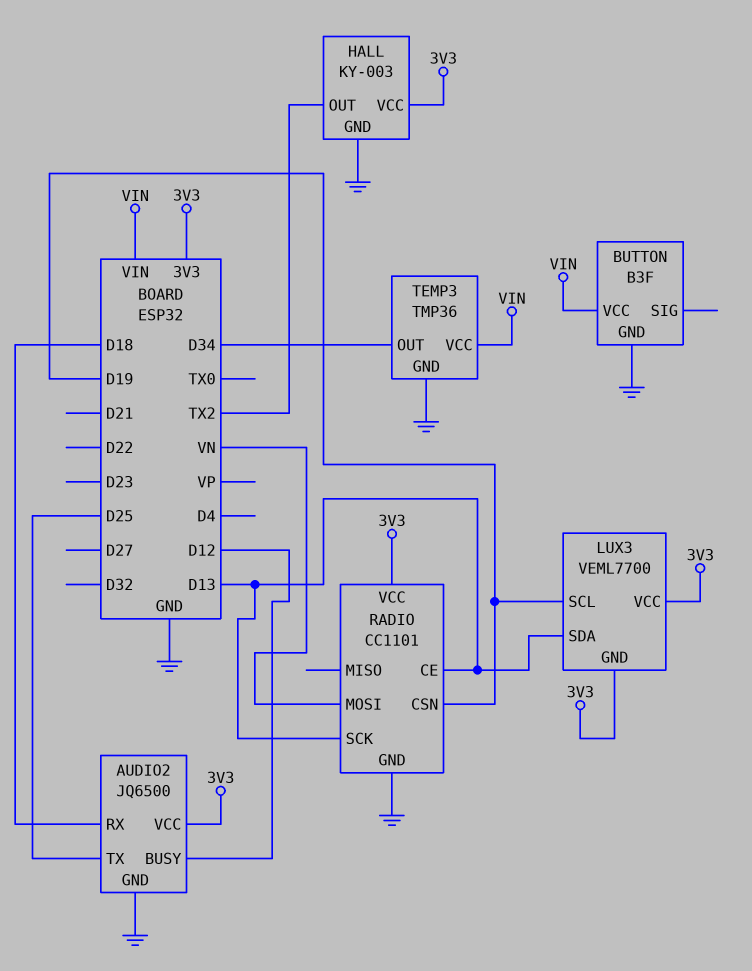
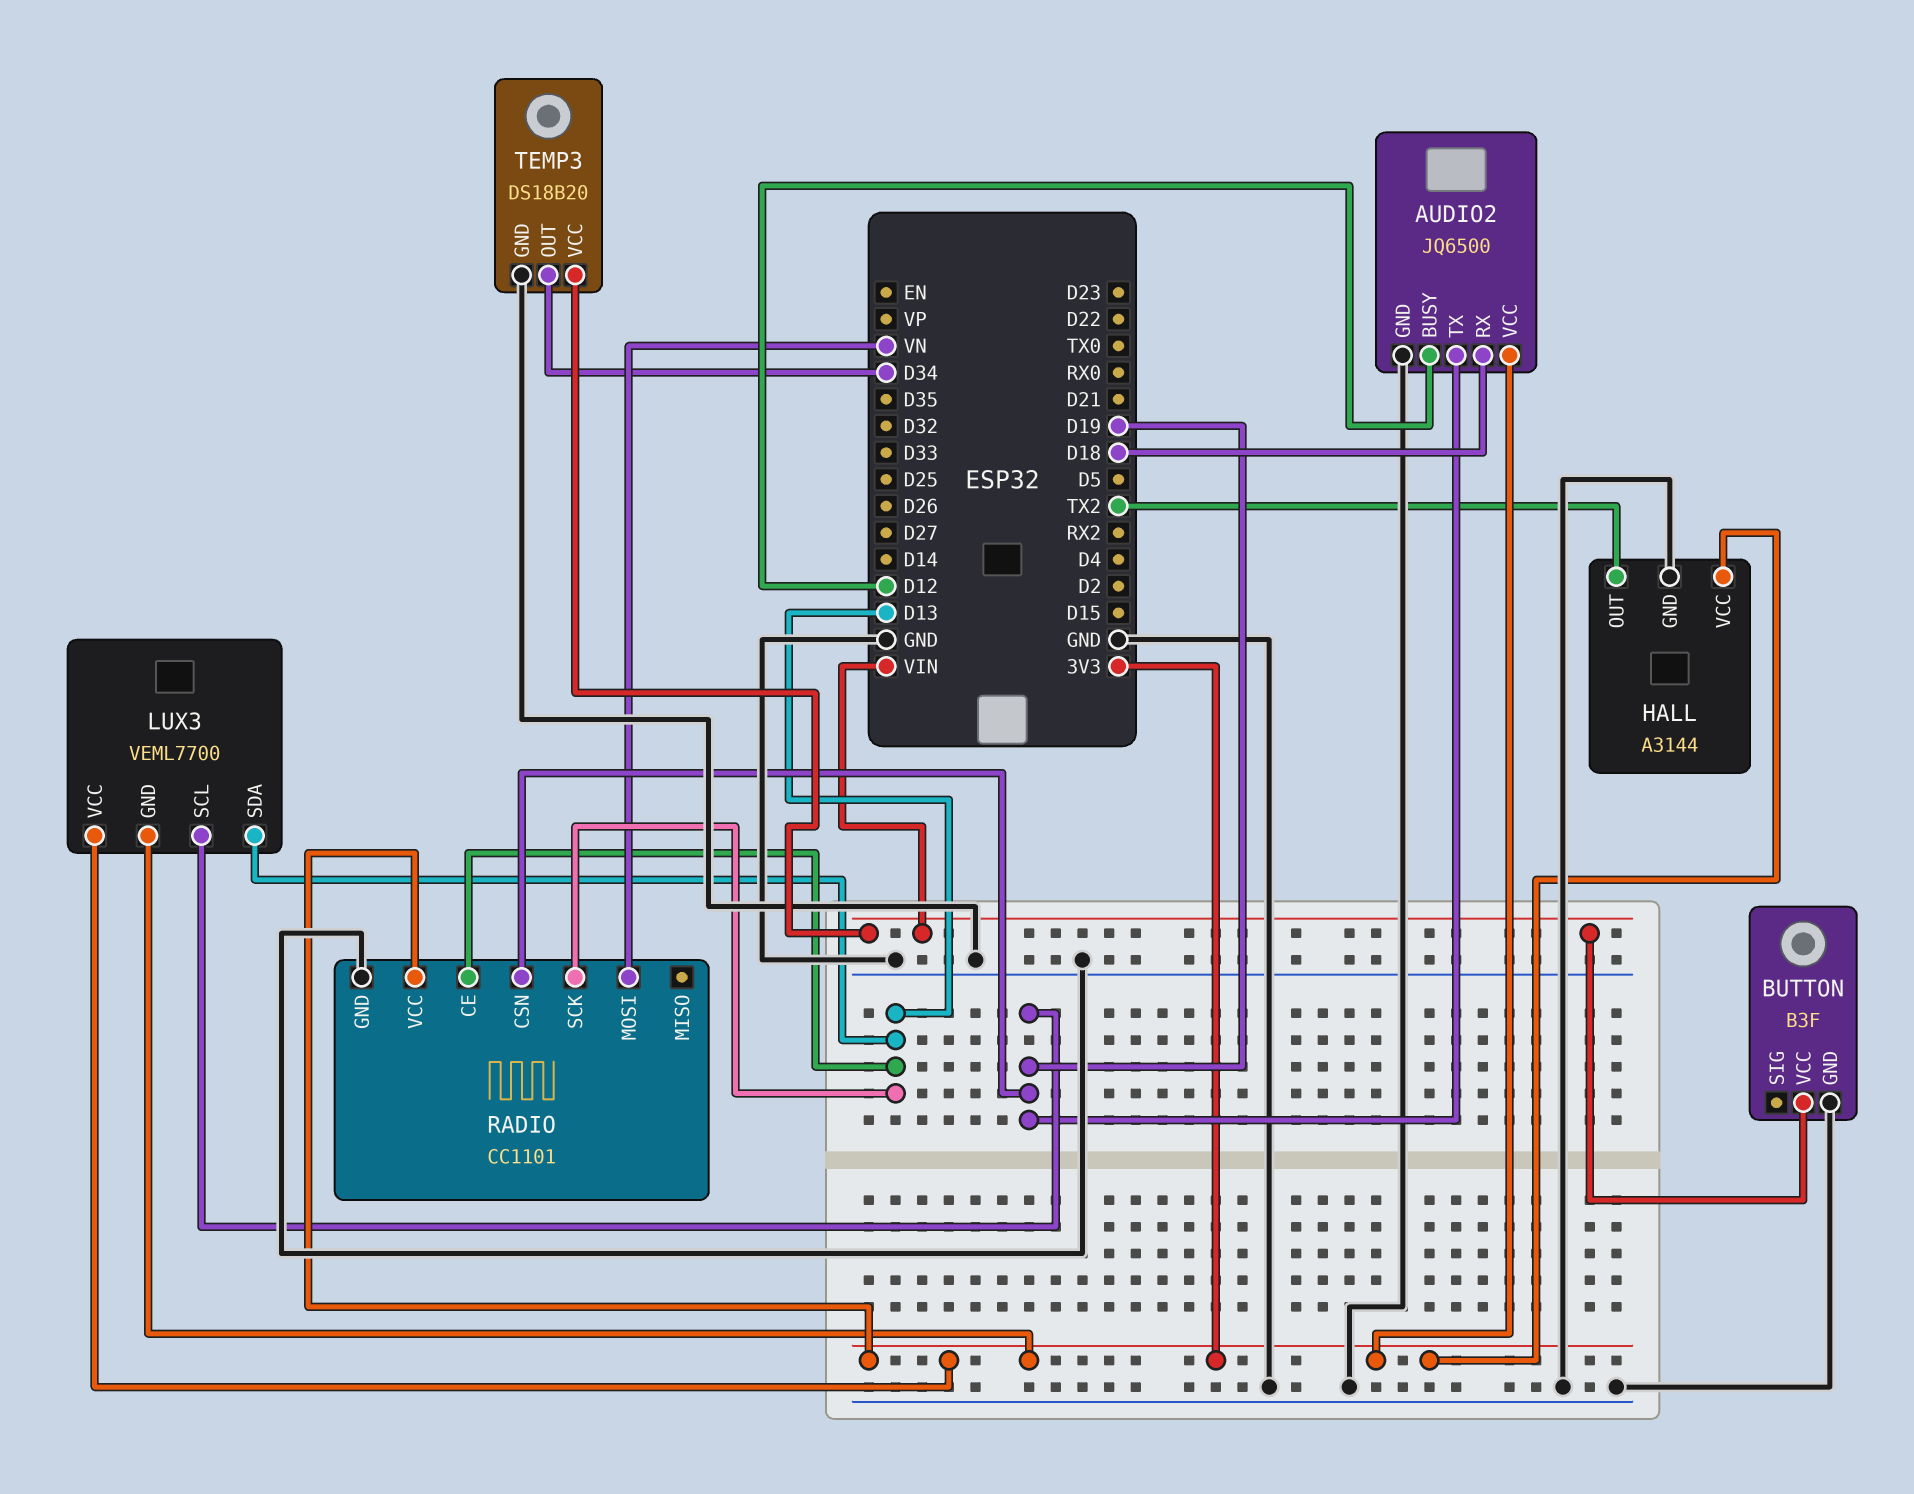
AUDIO2 pin TX: D25 -> D19
HALL: KY-003 -> A3144
TEMP3: TMP36 -> DS18B20

